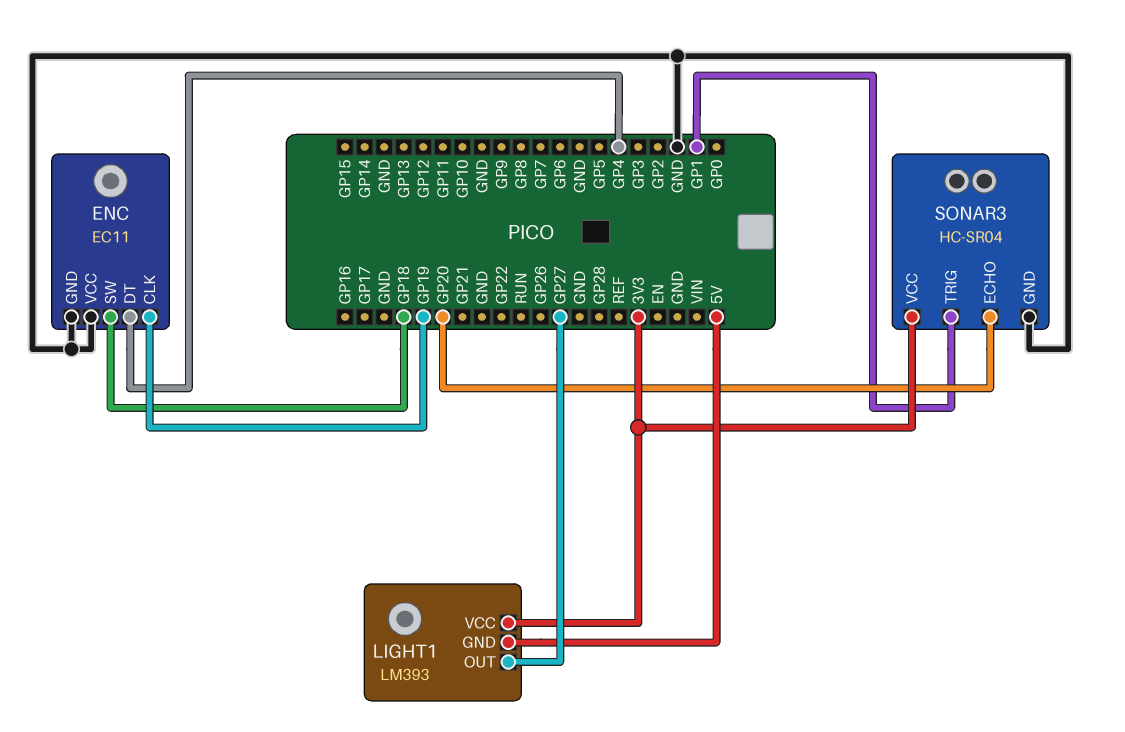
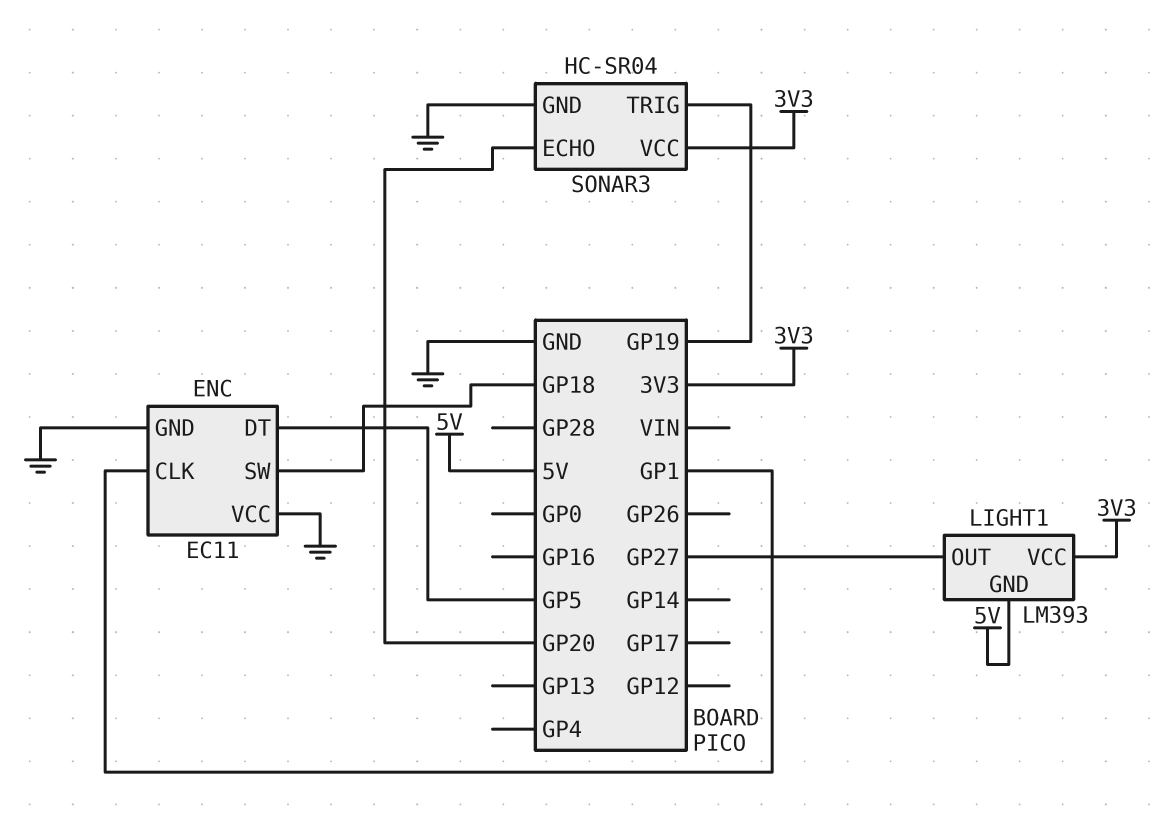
ENC pin CLK: GP19 -> GP1
ENC pin DT: GP4 -> GP5
SONAR3 pin TRIG: GP1 -> GP19

